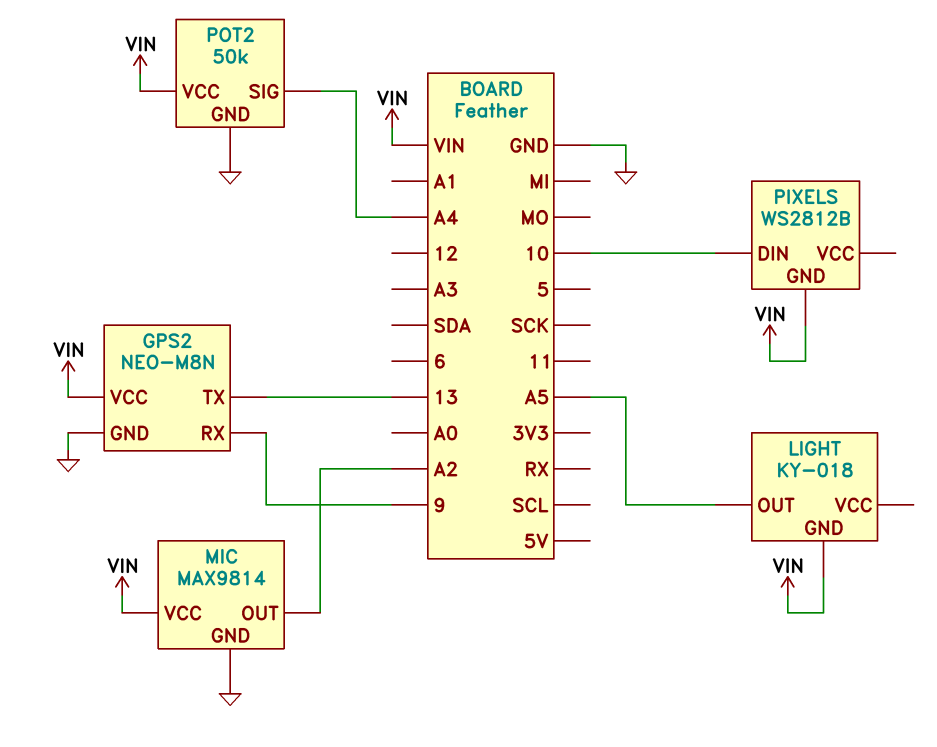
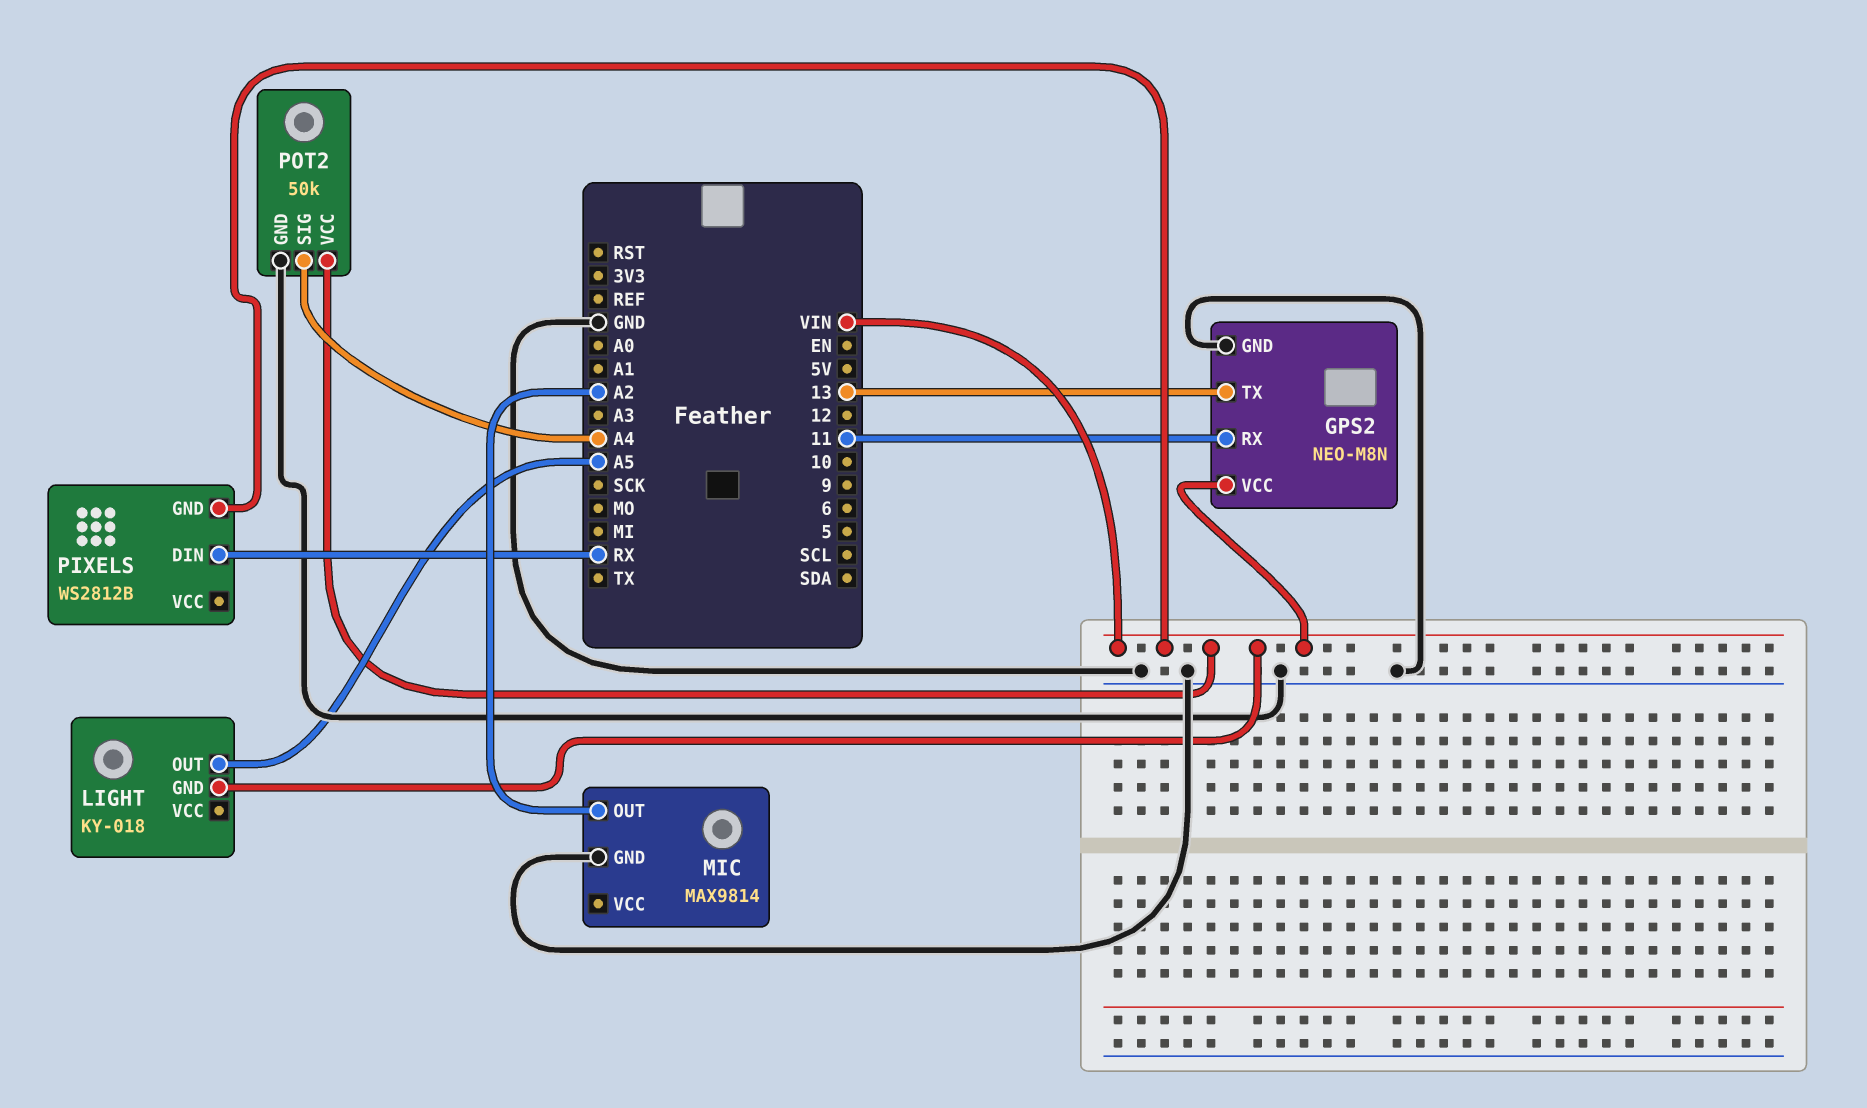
GPS2 pin RX: 9 -> 11
MIC pin VCC: VIN -> none
PIXELS pin DIN: 10 -> RX

